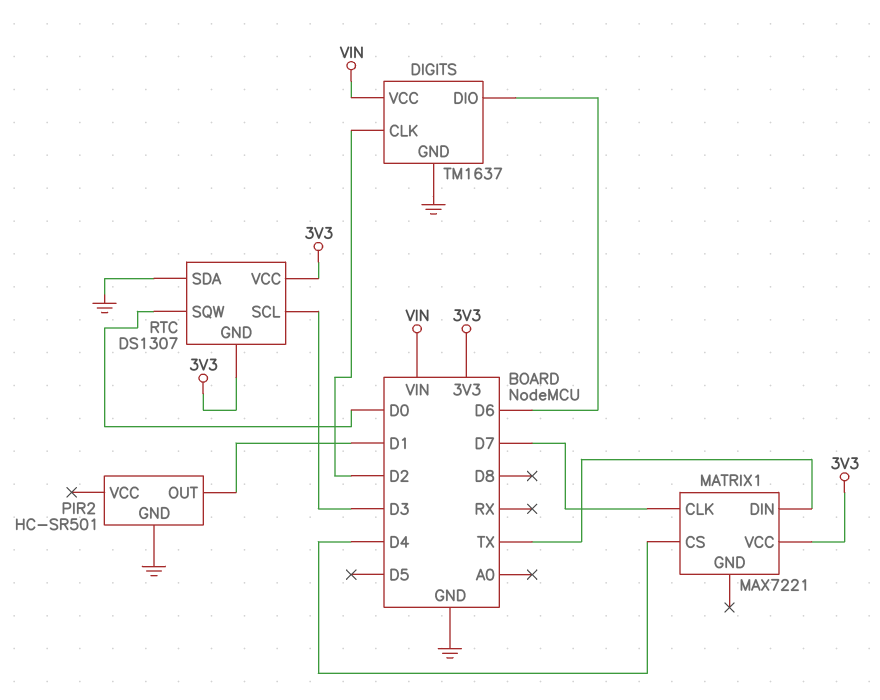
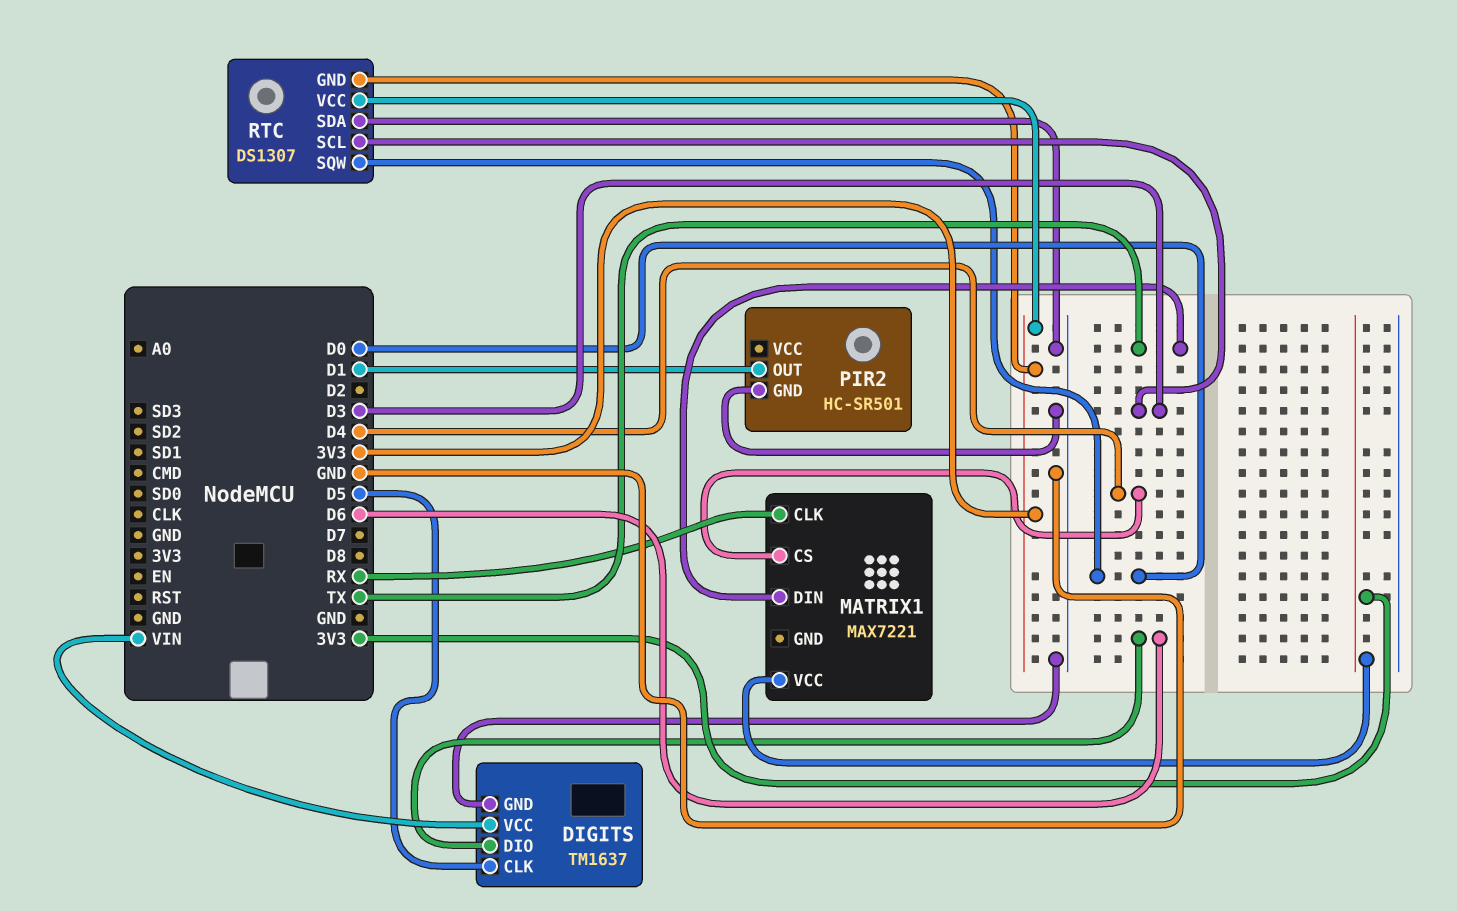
DIGITS pin CLK: D2 -> D5
MATRIX1 pin CLK: D7 -> RX

